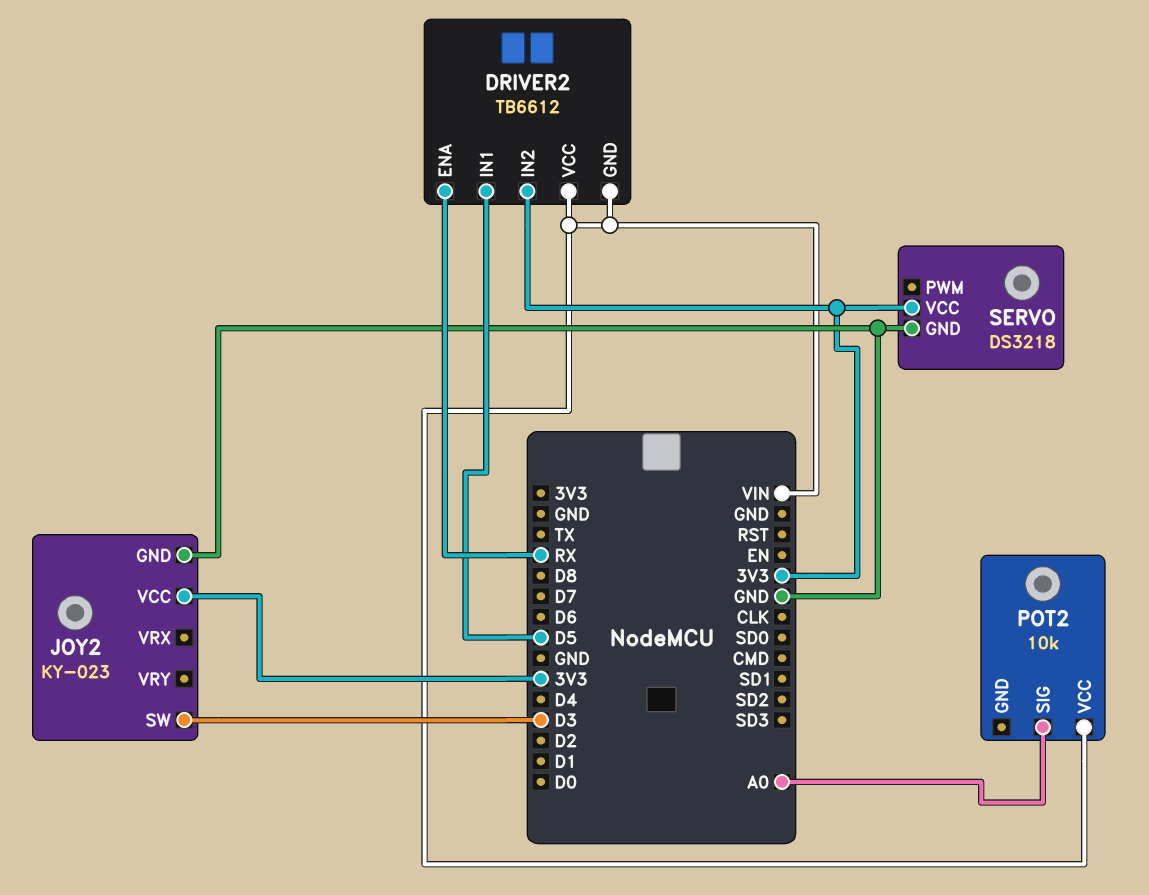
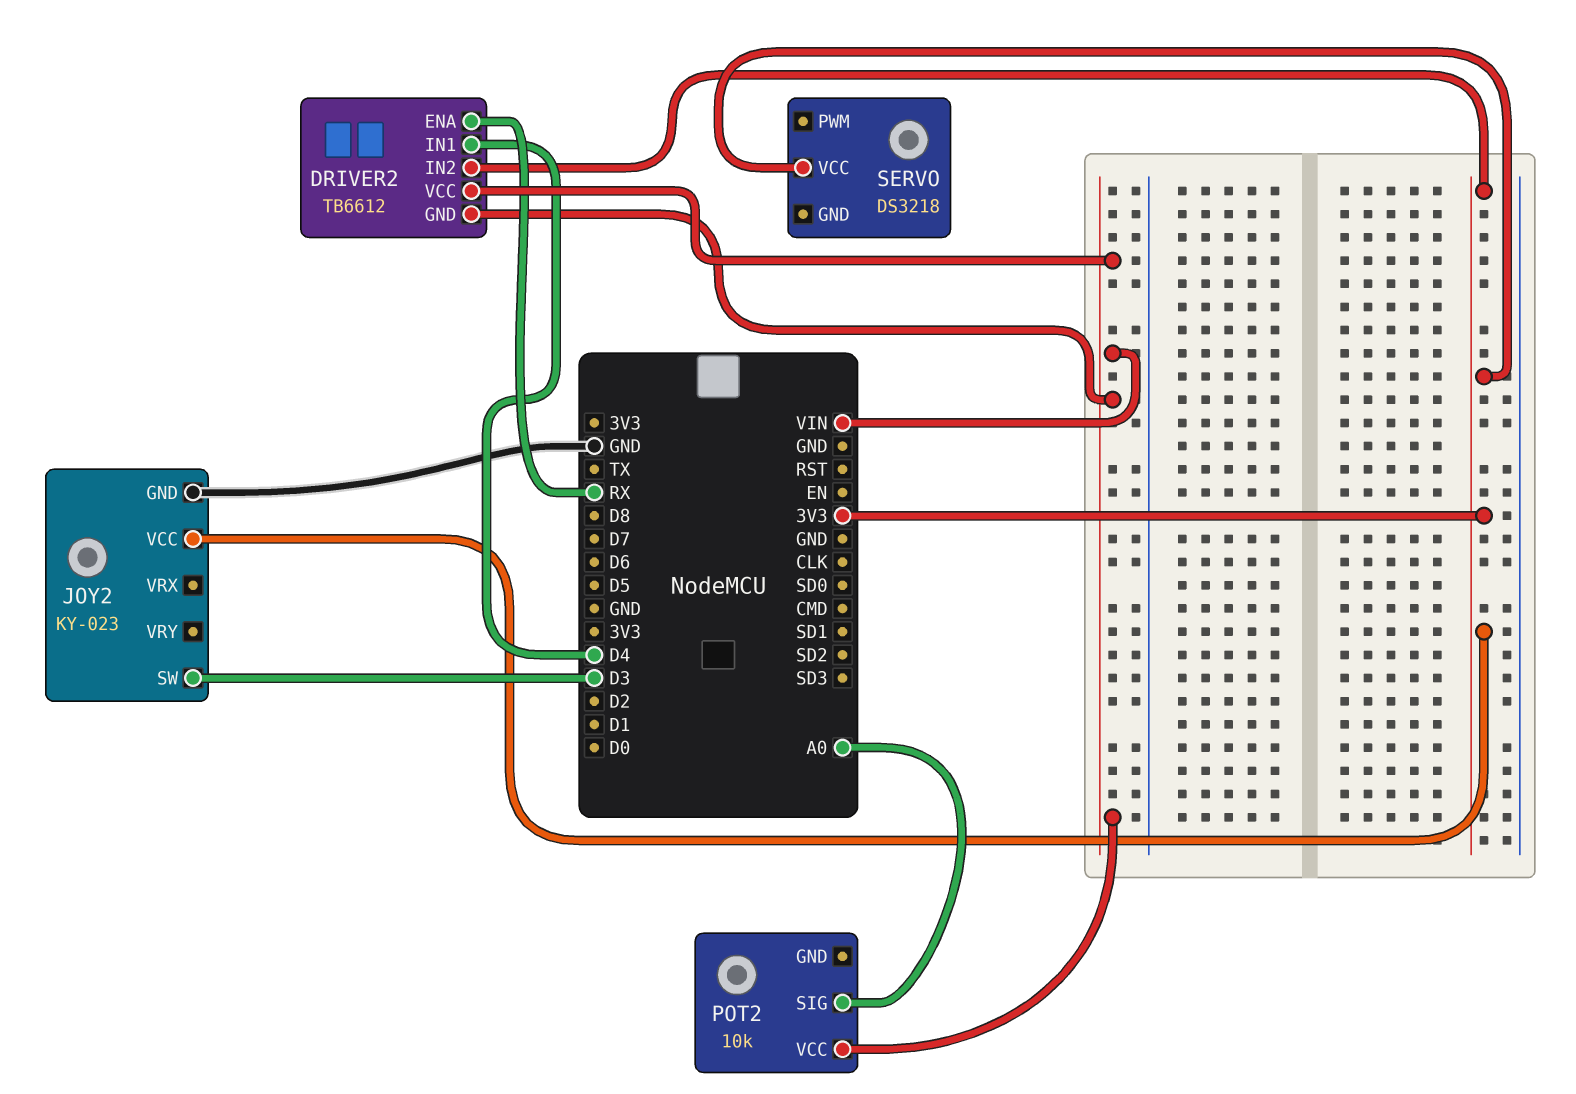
DRIVER2 pin IN1: D5 -> D4
SERVO pin GND: GND -> none

